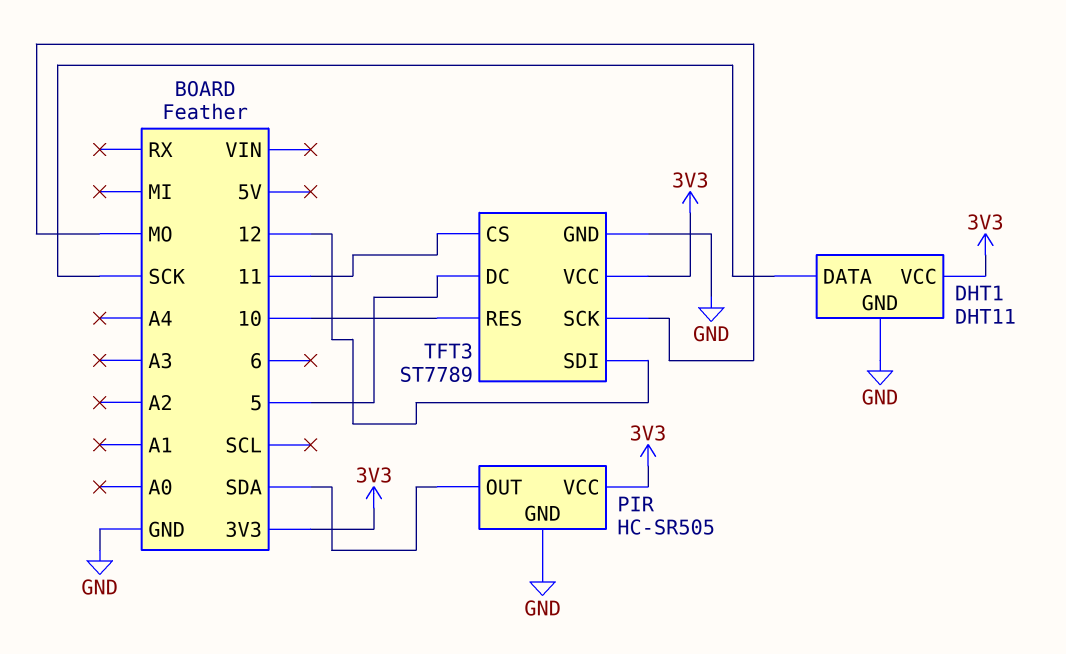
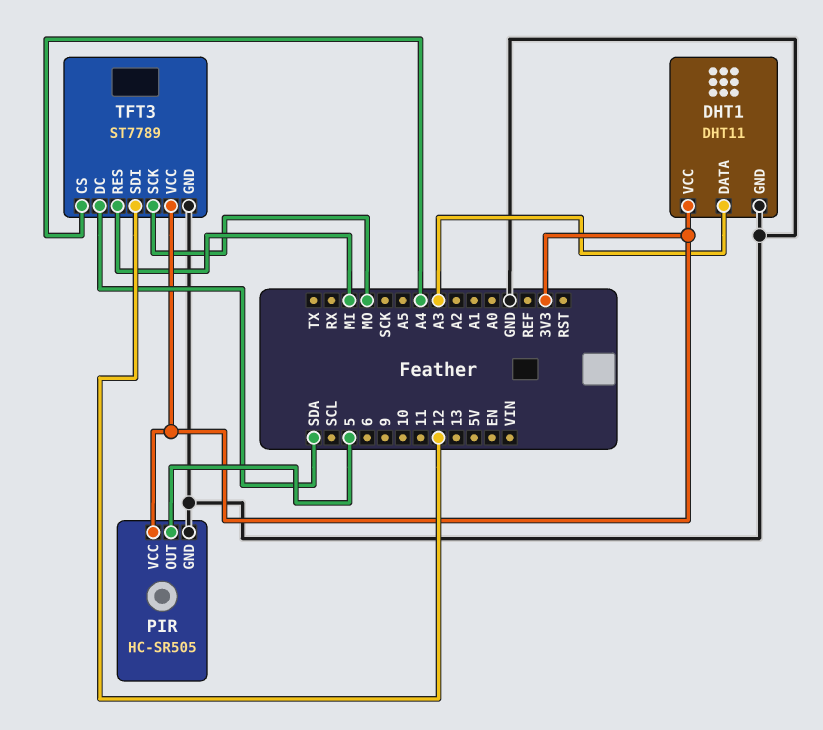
DHT1 pin DATA: SCK -> A3
PIR pin OUT: SDA -> 5
TFT3 pin CS: 11 -> A4
TFT3 pin DC: 5 -> SDA
TFT3 pin RES: 10 -> MI

